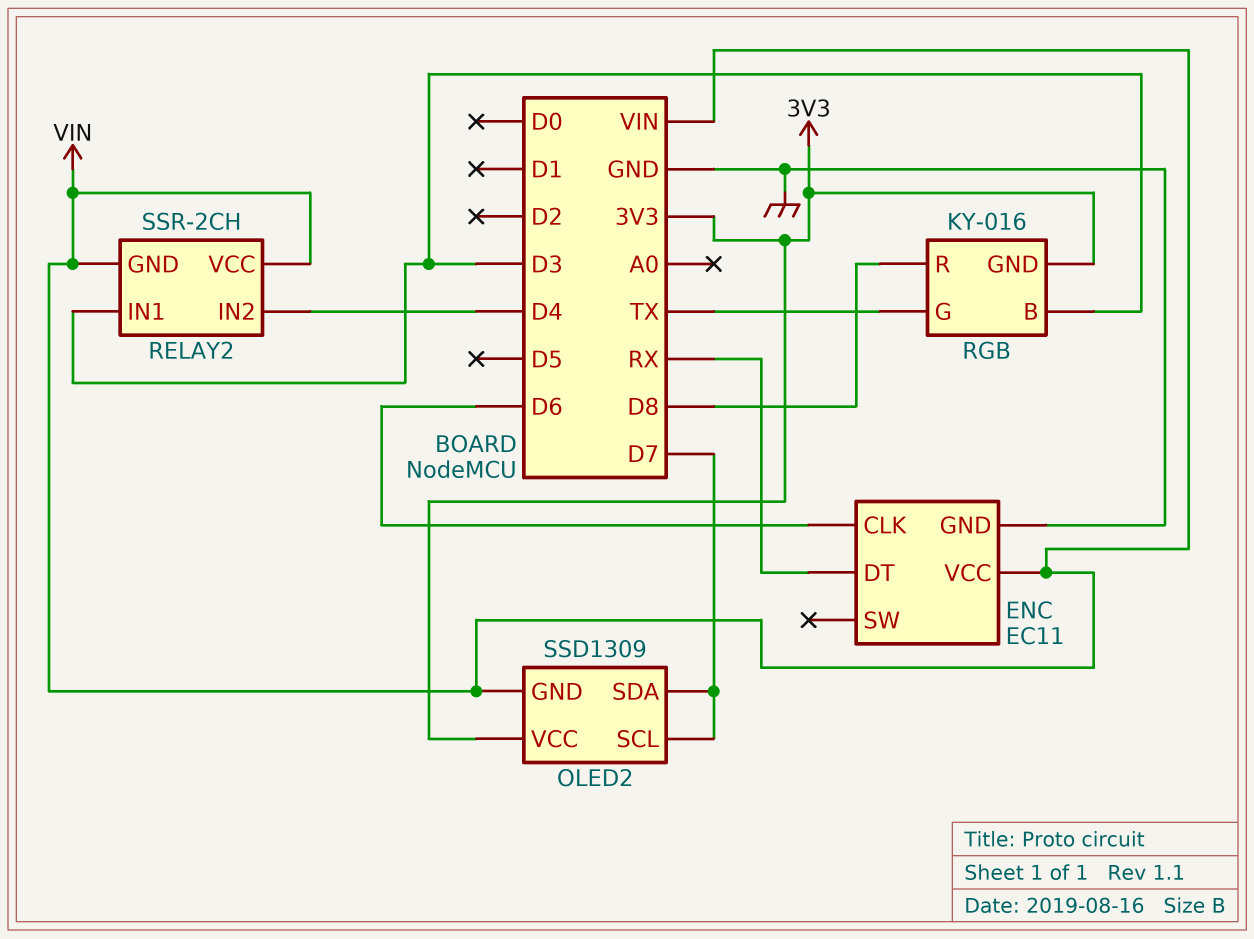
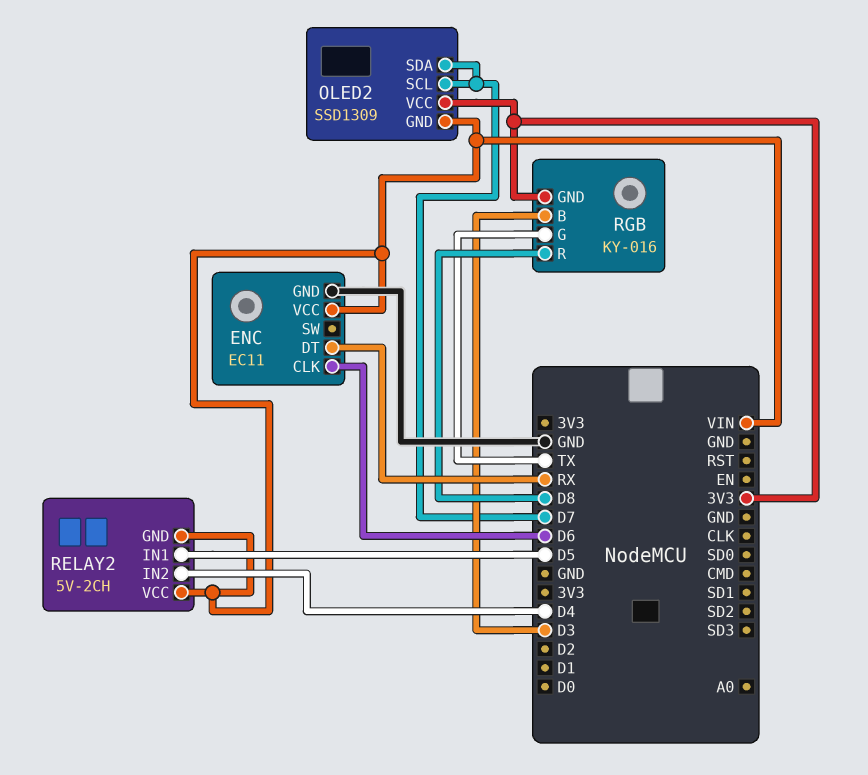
RELAY2: SSR-2CH -> 5V-2CH
RELAY2 pin IN1: D3 -> D5

